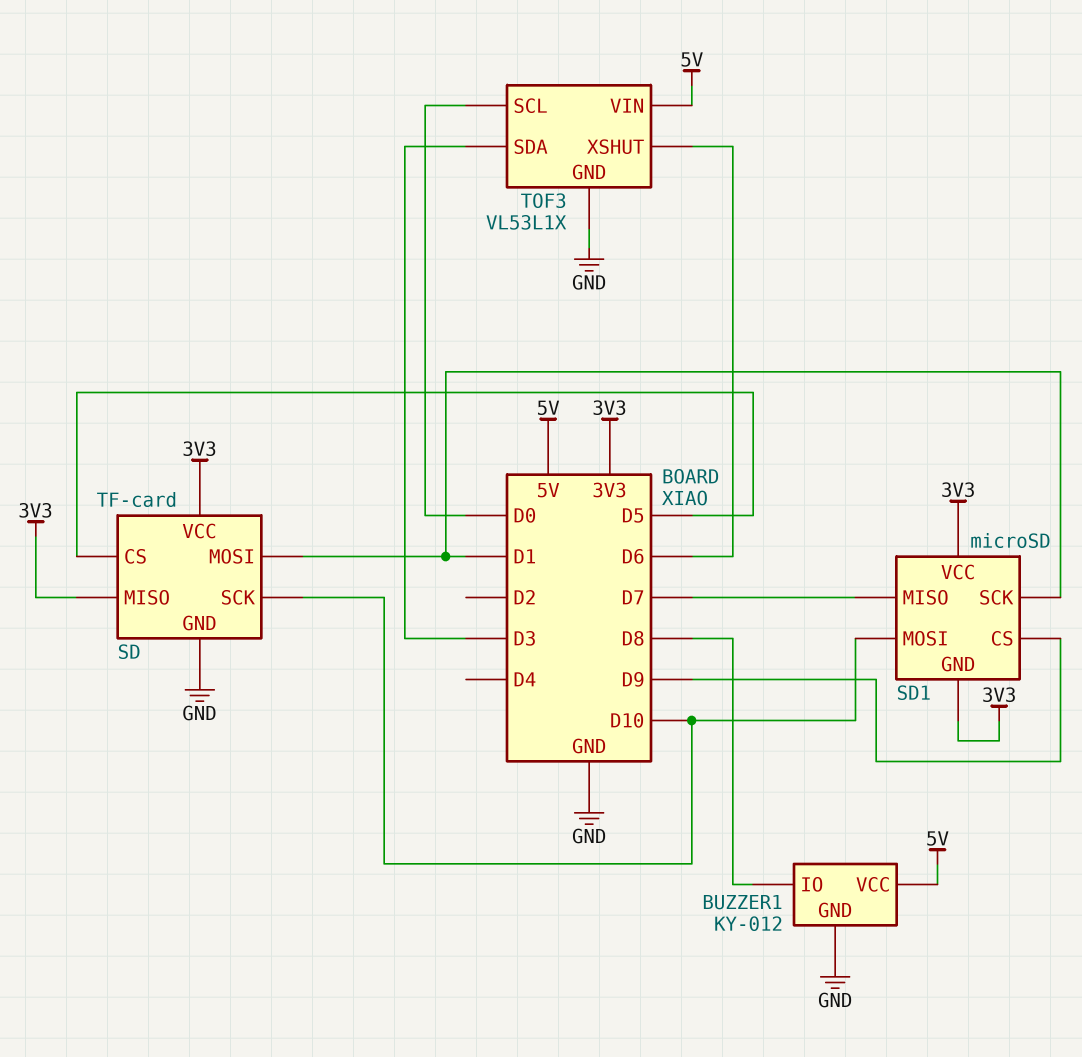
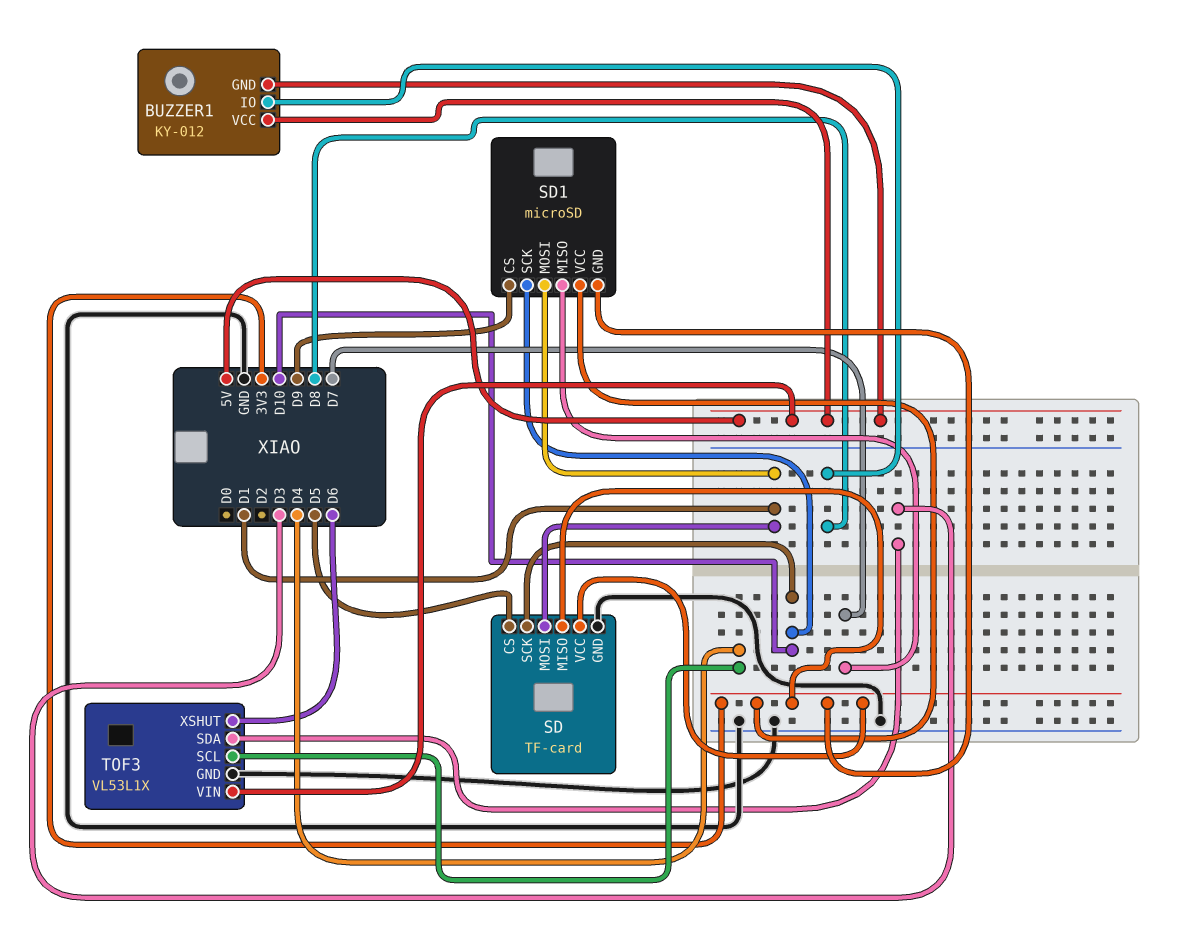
BUZZER1 pin GND: GND -> 5V
SD1 pin MOSI: D10 -> D1
SD1 pin SCK: D1 -> D10
TOF3 pin SCL: D0 -> D4

